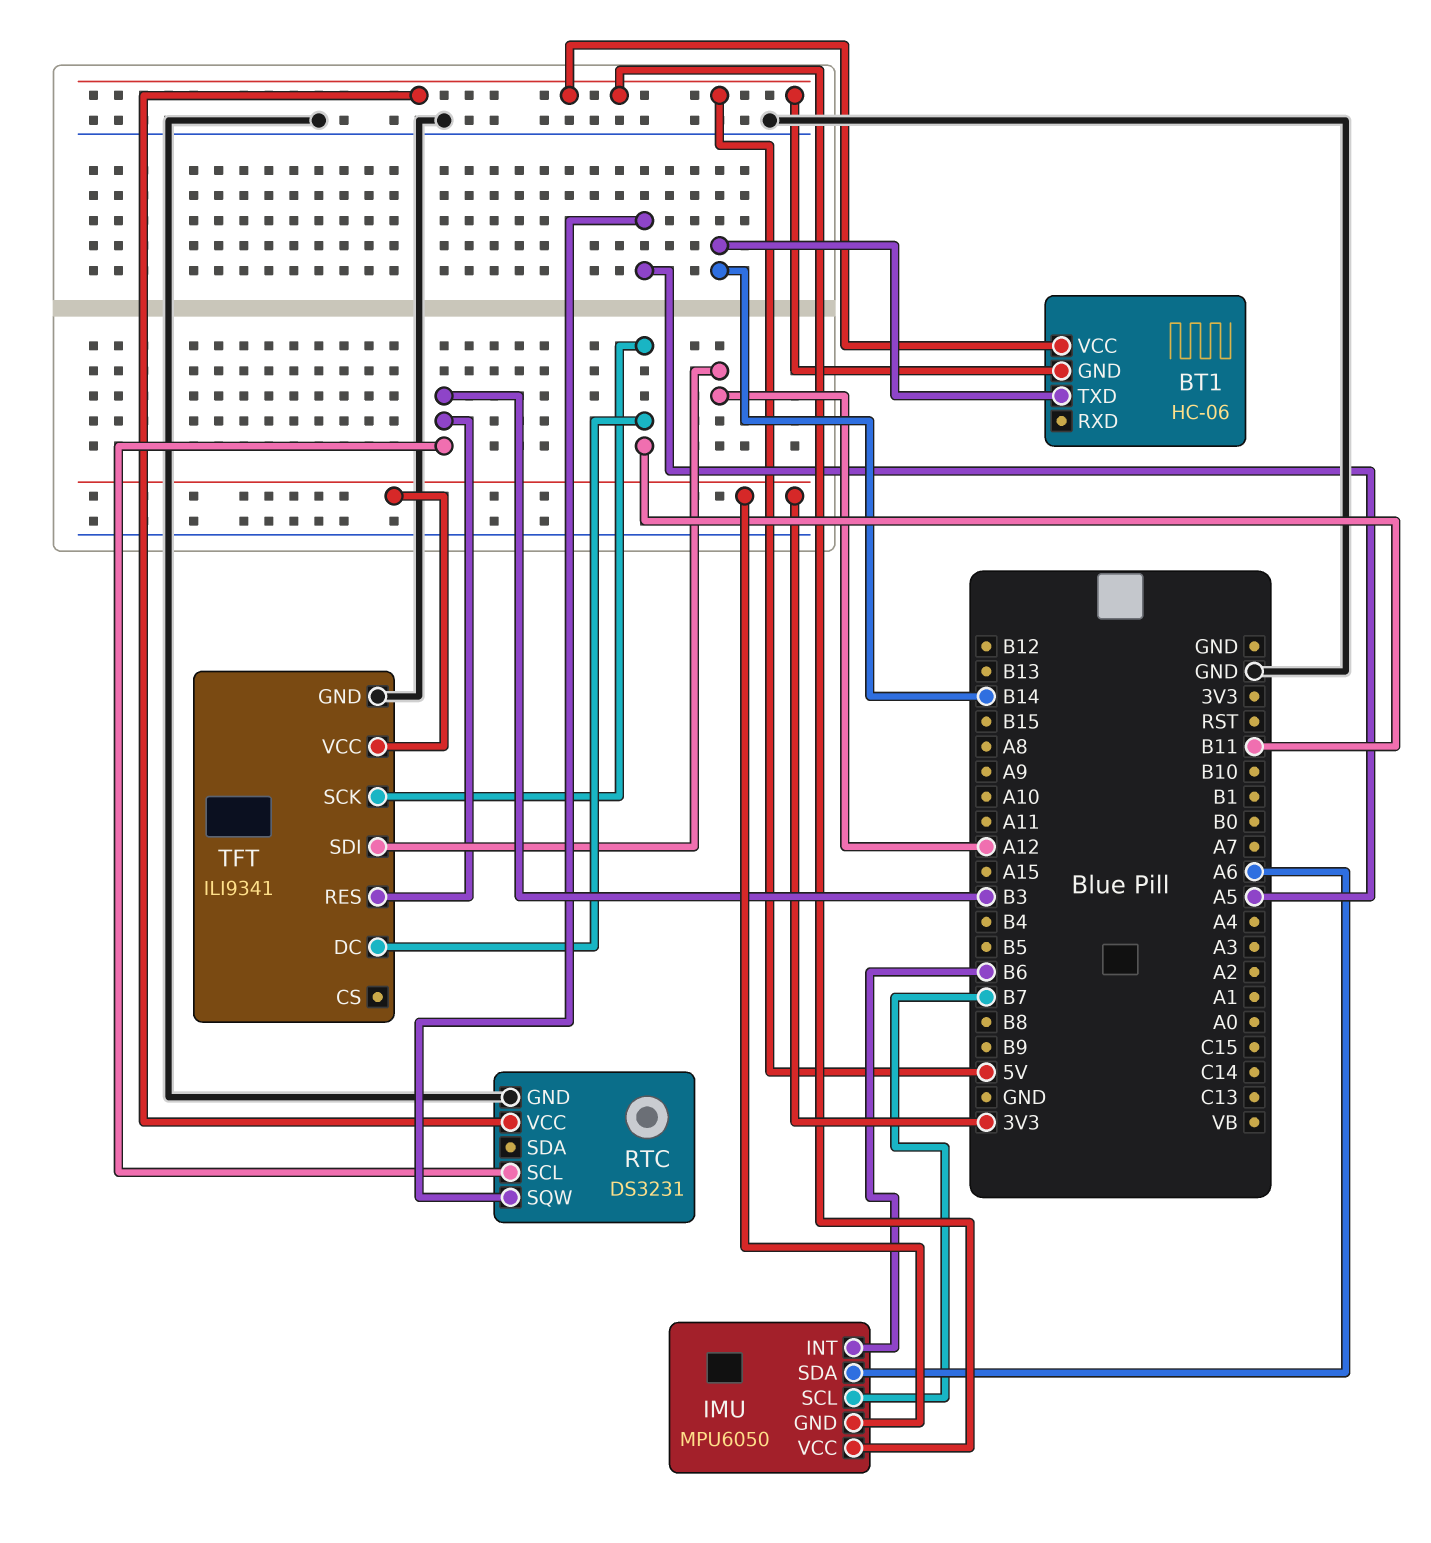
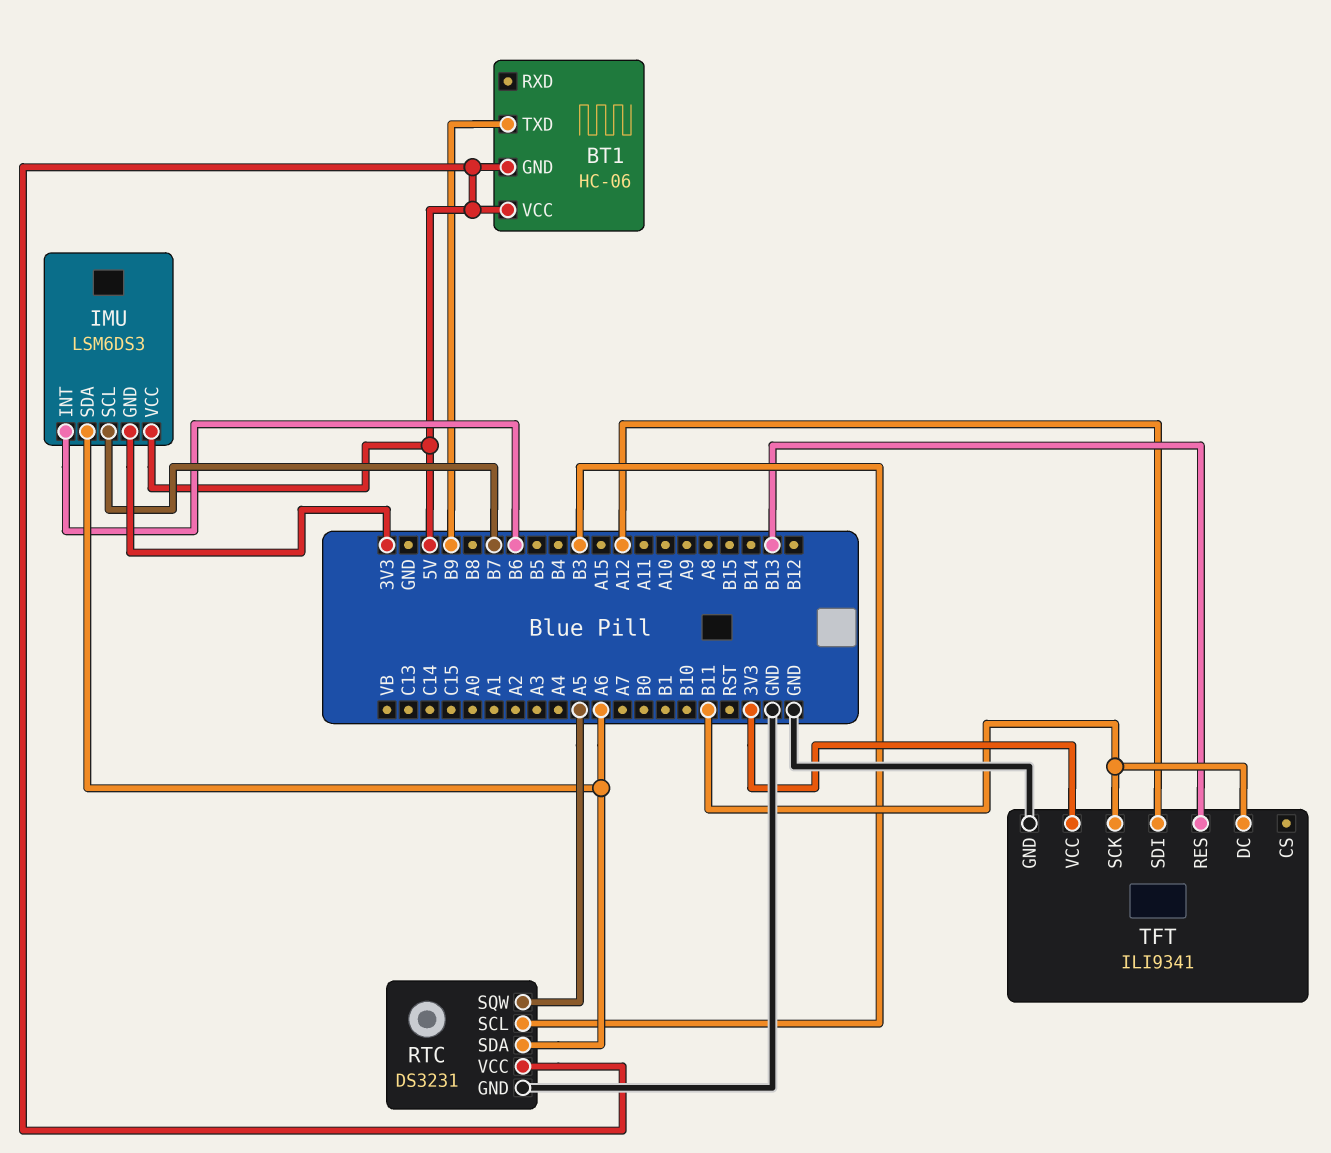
BT1 pin TXD: B14 -> B9
IMU: MPU6050 -> LSM6DS3
RTC pin SDA: none -> A6
TFT pin RES: B3 -> B13

